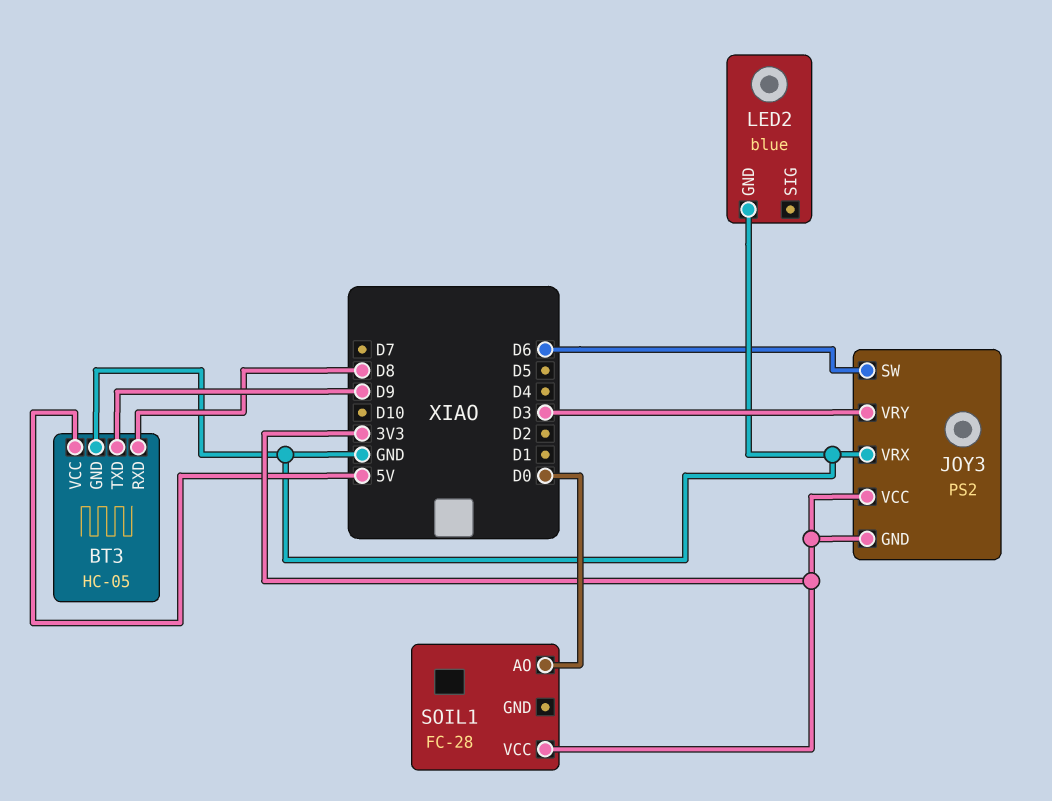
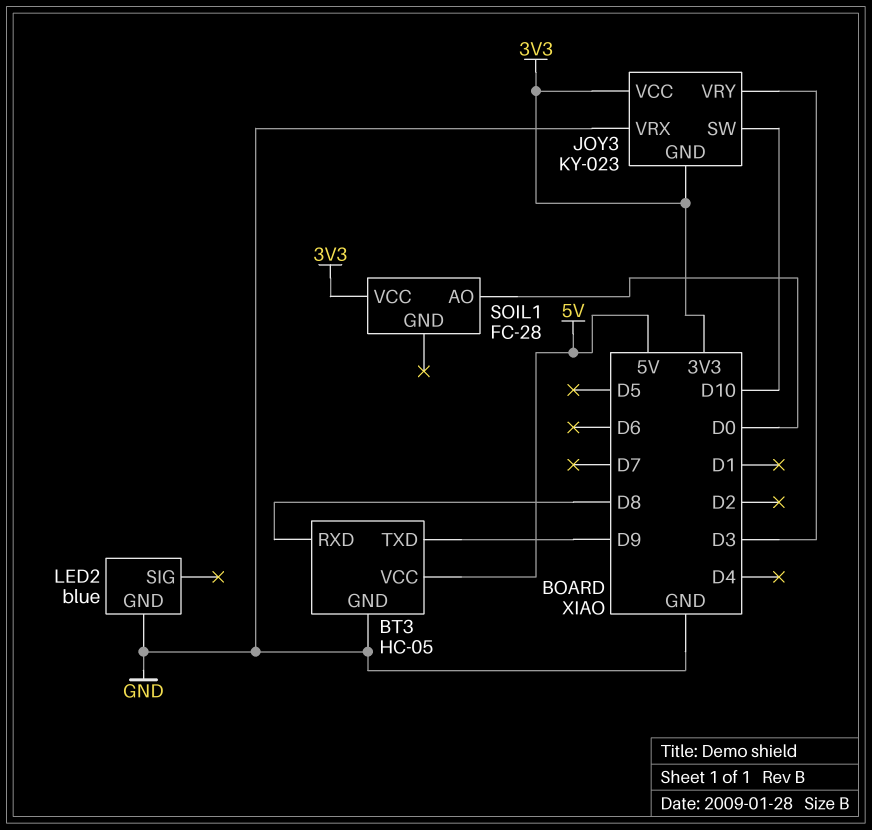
JOY3: PS2 -> KY-023
JOY3 pin SW: D6 -> D10

